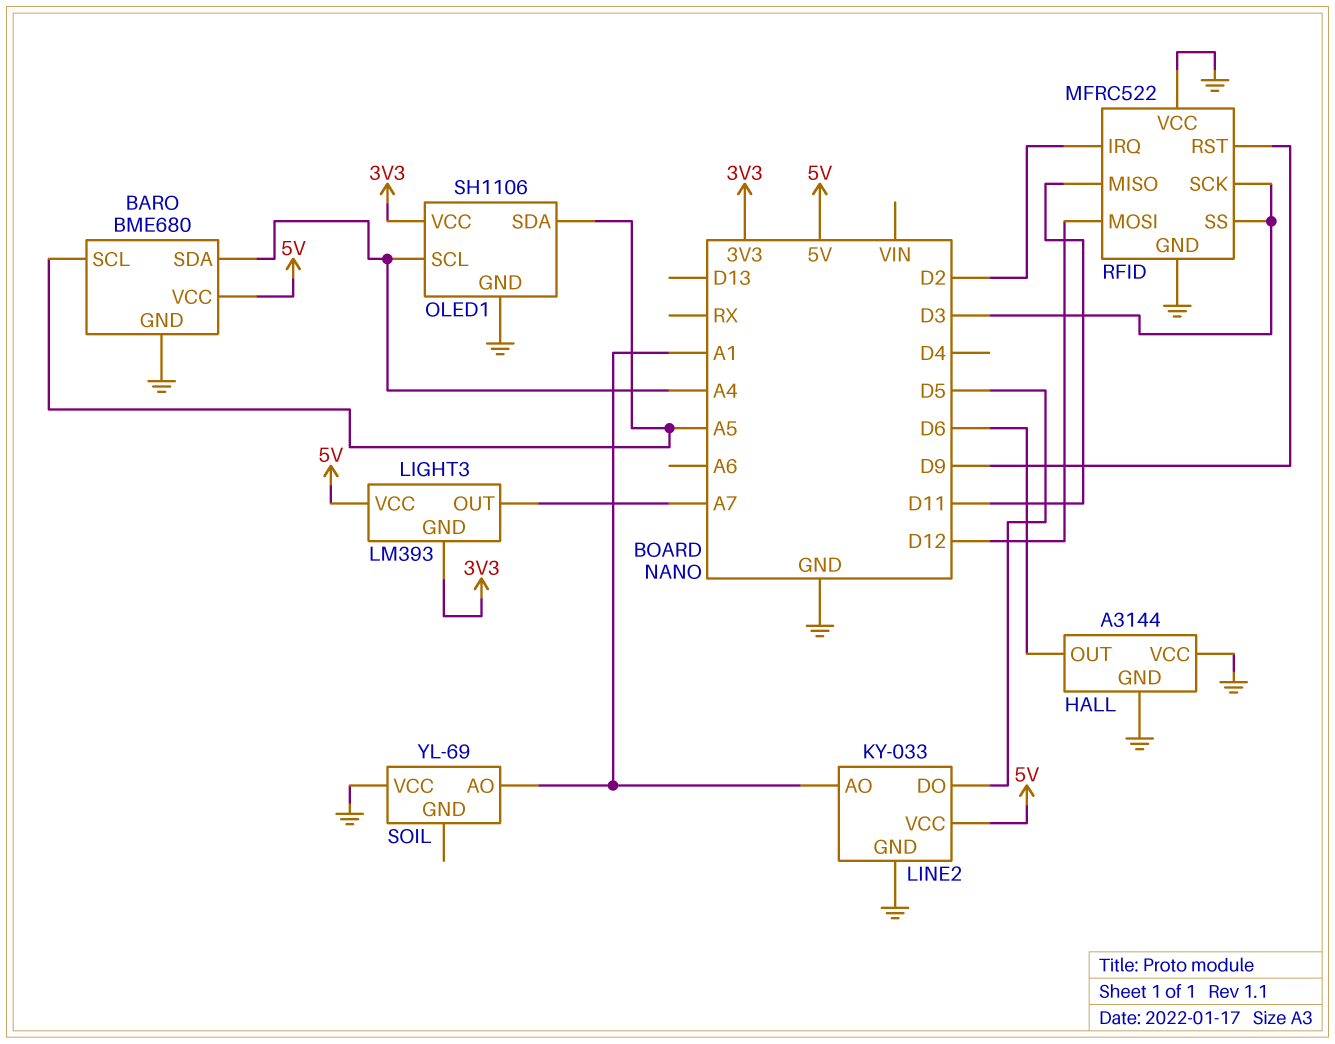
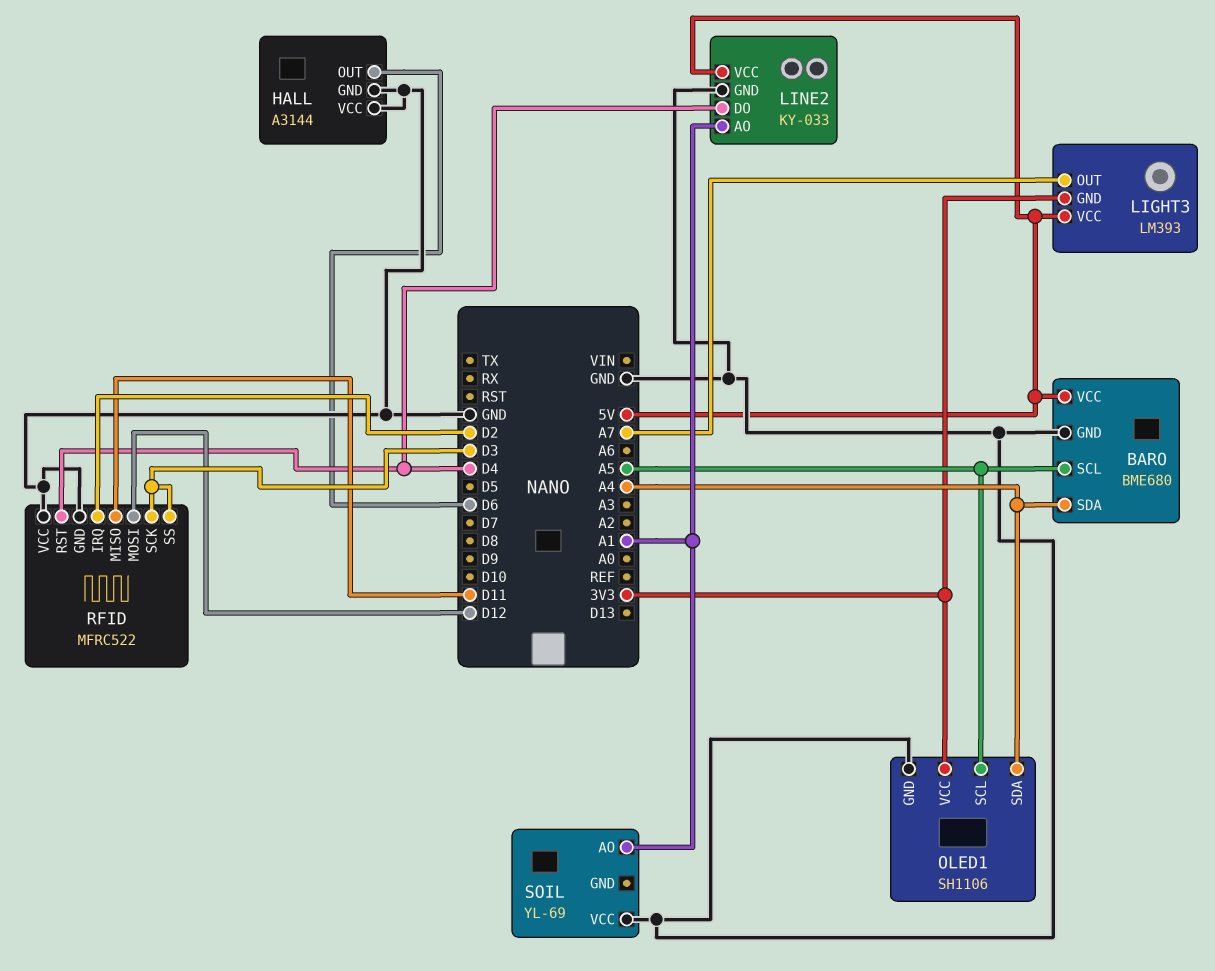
LINE2 pin DO: D5 -> D4
OLED1 pin SCL: A4 -> A5
OLED1 pin SDA: A5 -> A4
RFID pin RST: D9 -> D4

